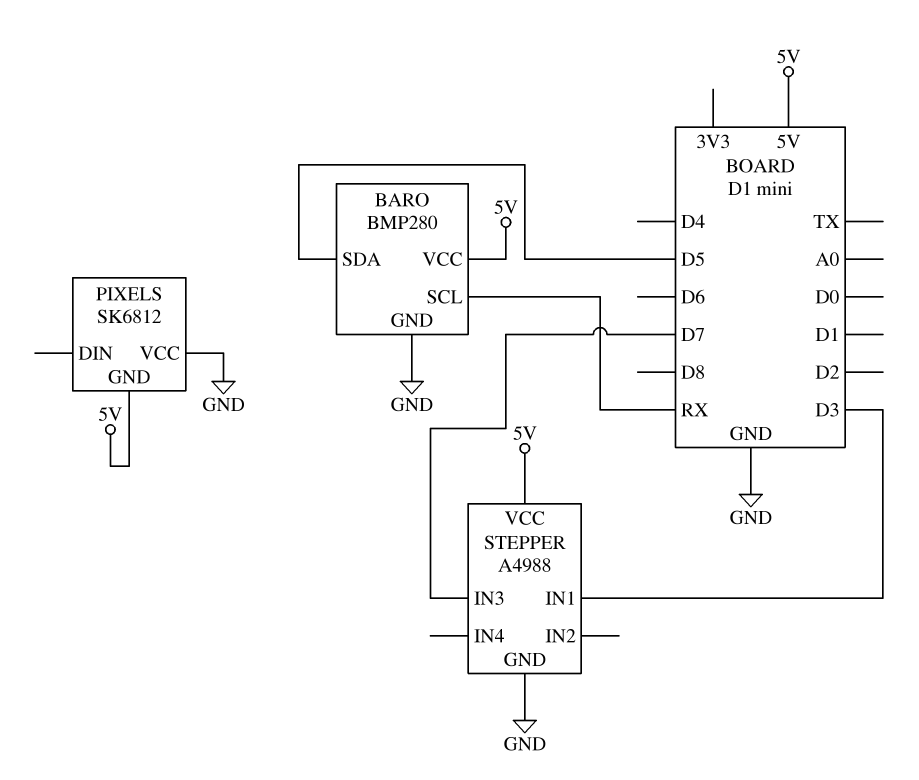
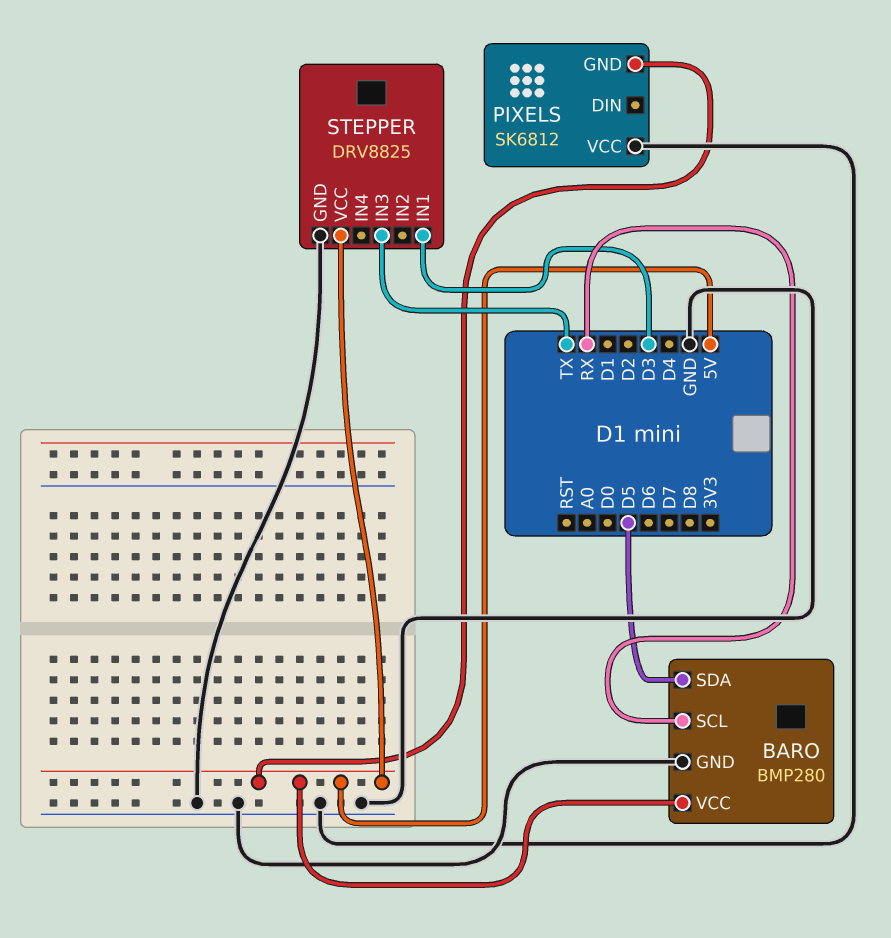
STEPPER: A4988 -> DRV8825
STEPPER pin IN3: D7 -> TX

